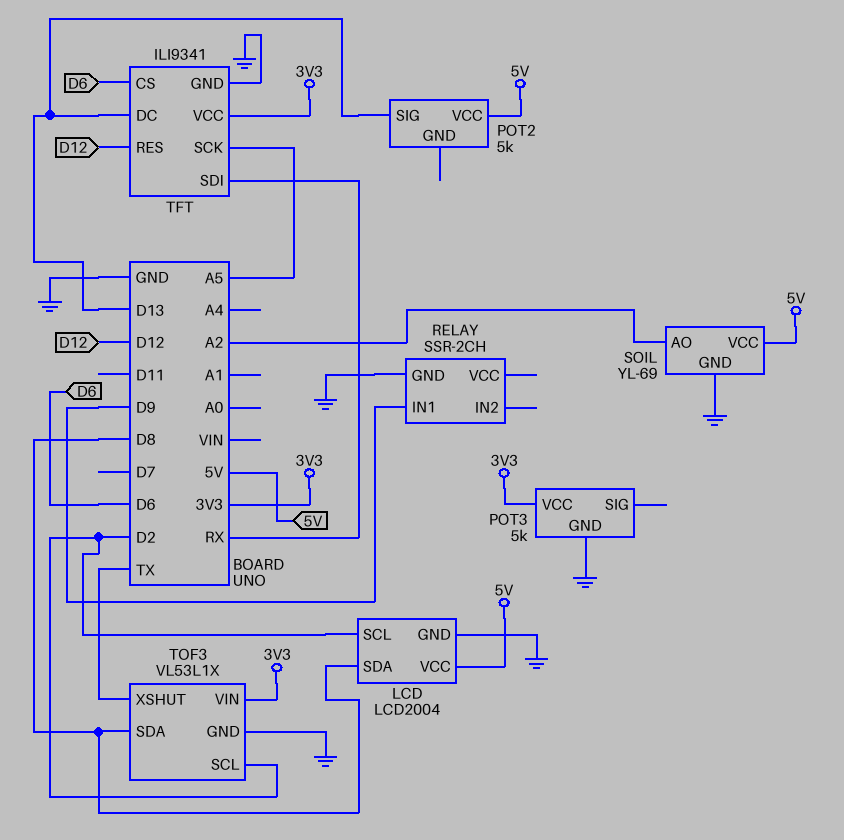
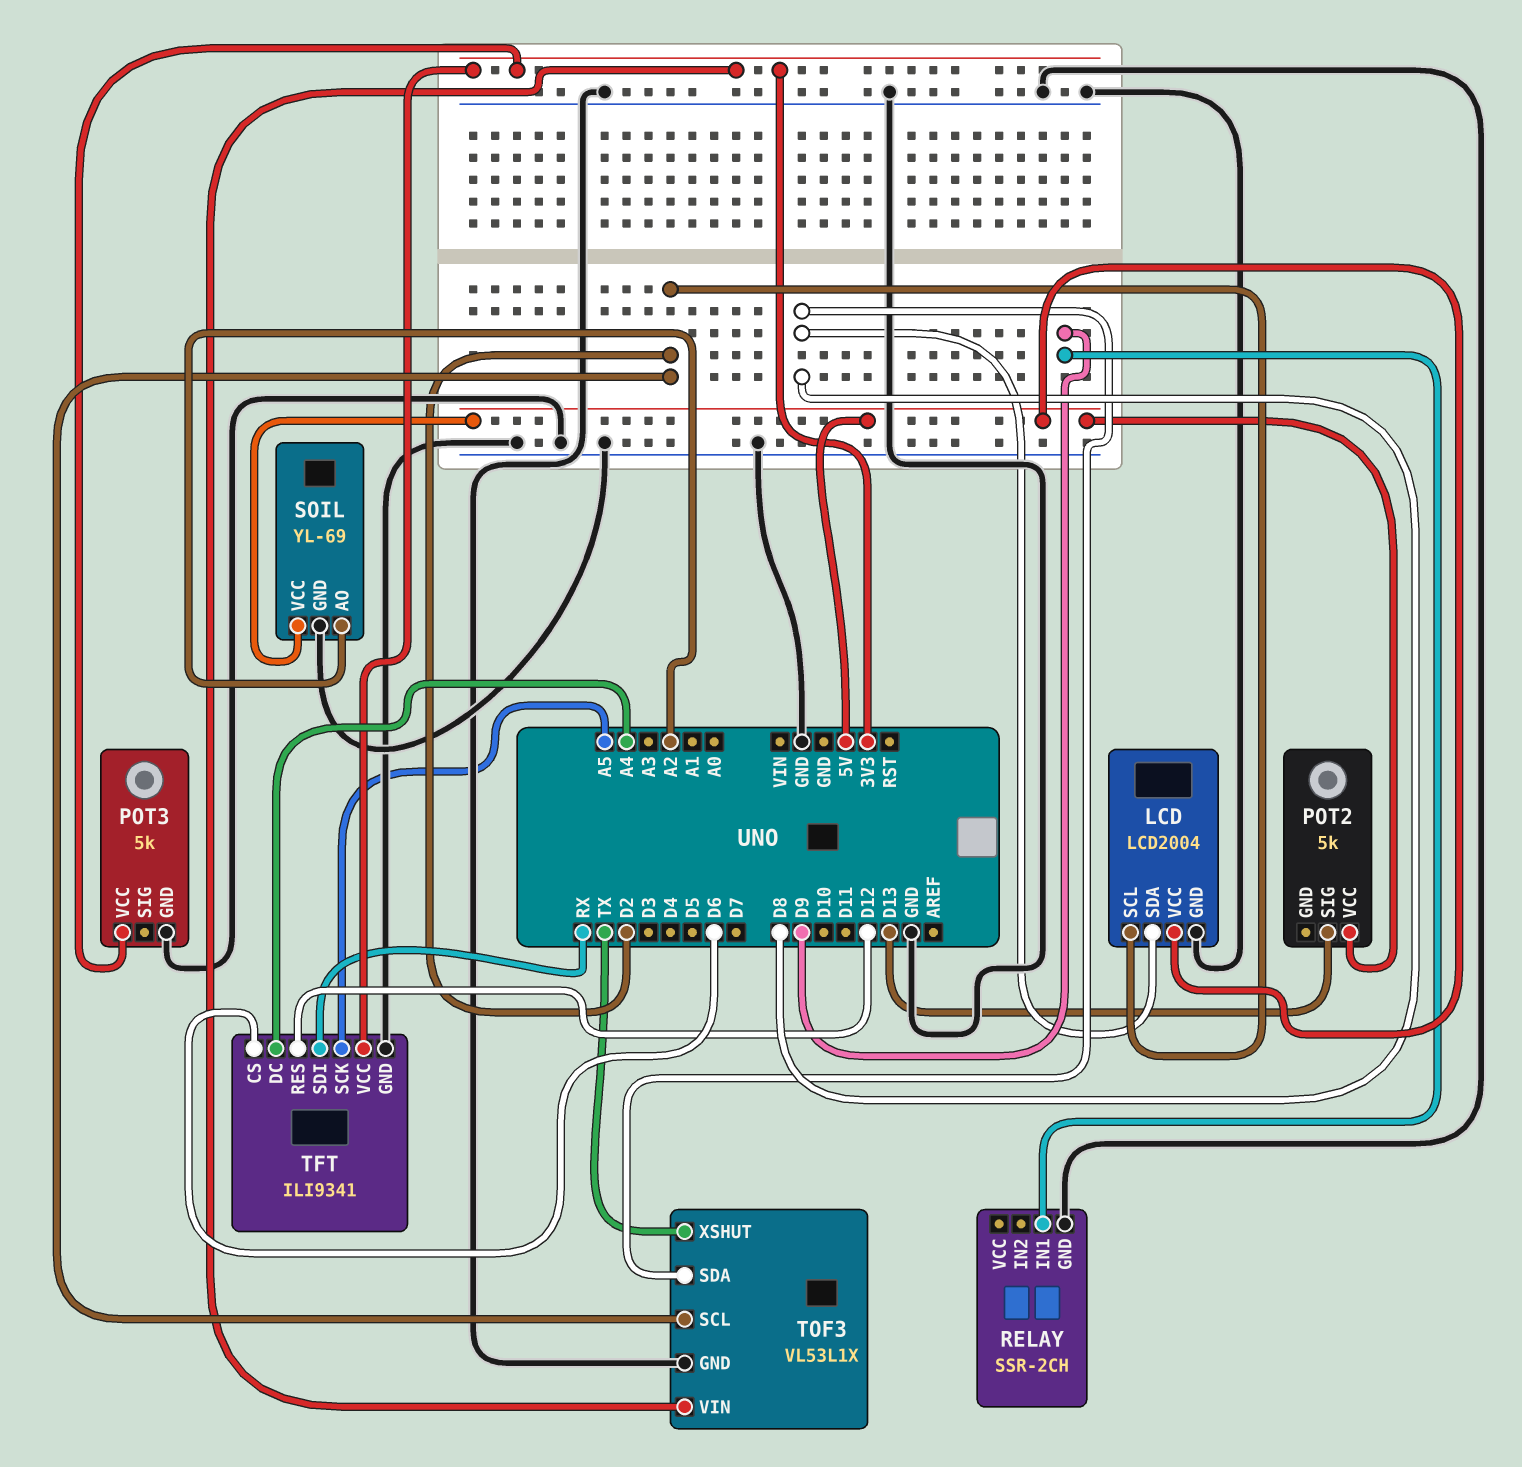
TFT pin DC: D13 -> A4

